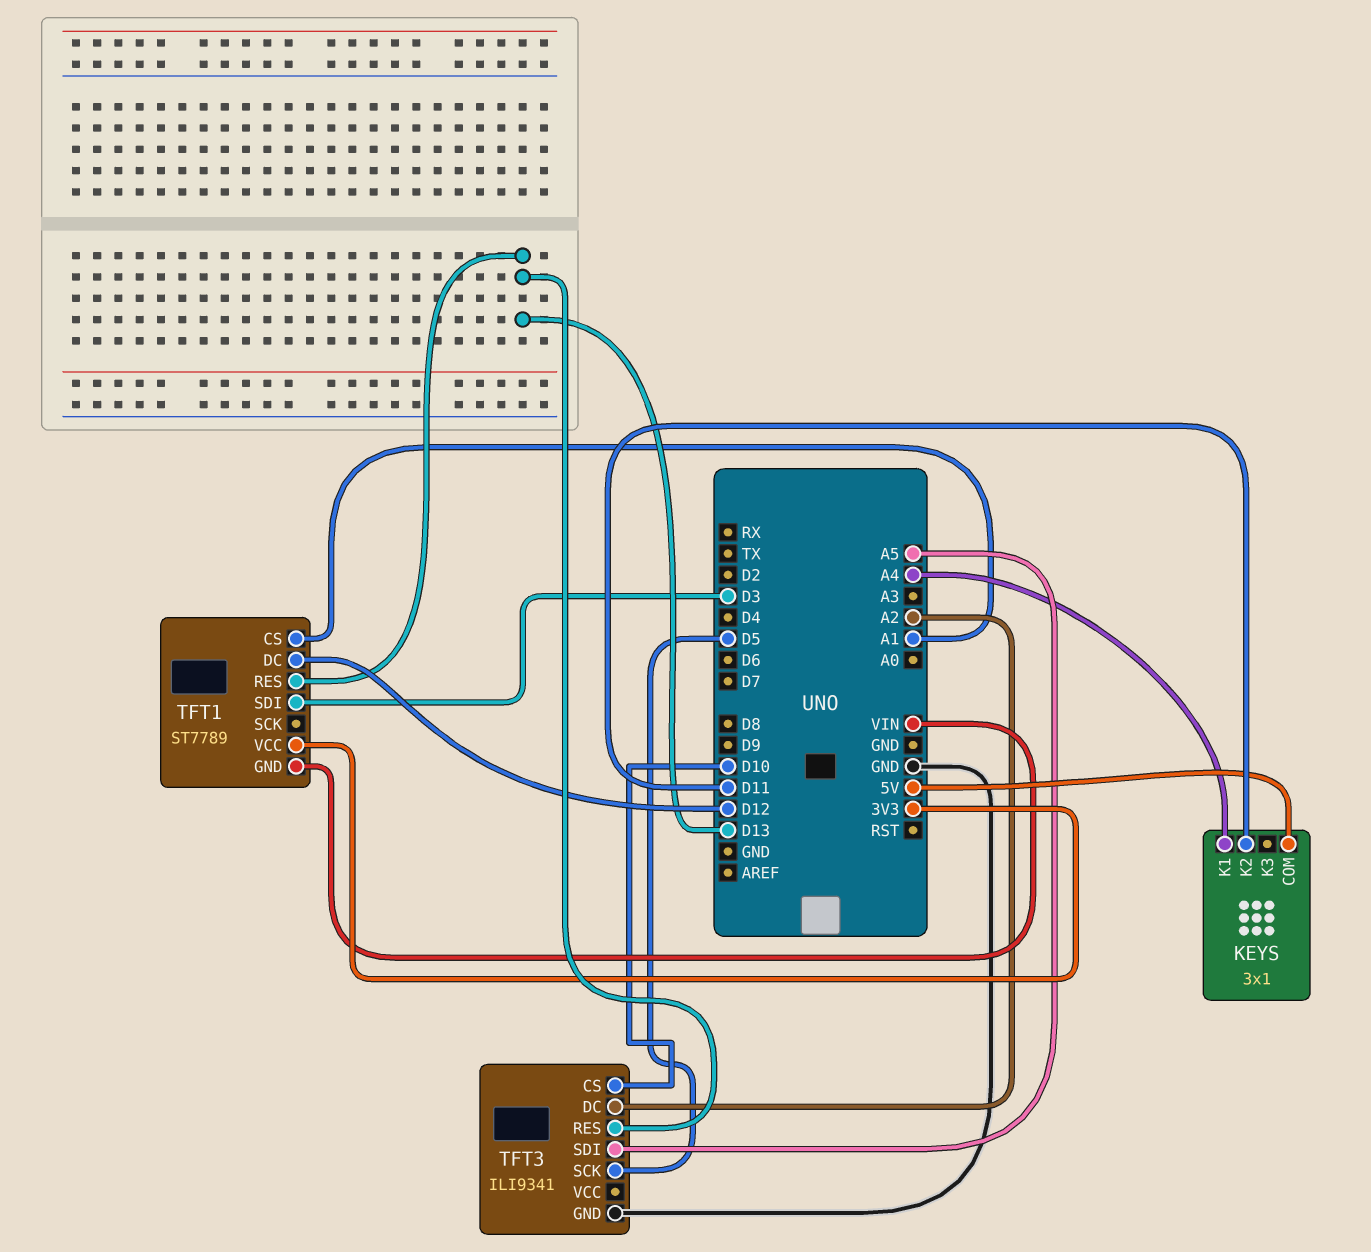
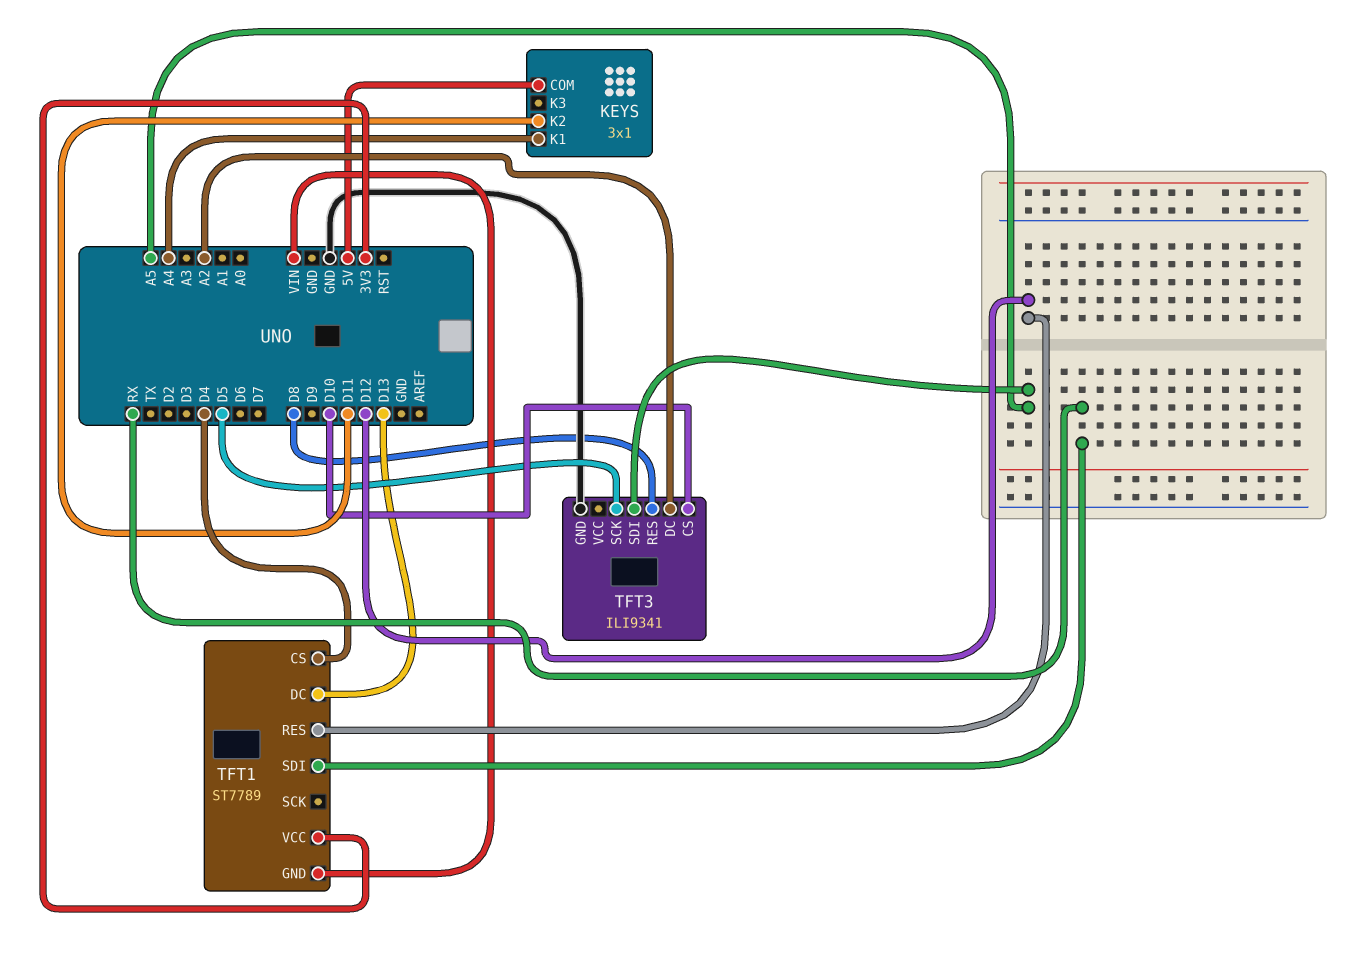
TFT1 pin CS: A1 -> D4
TFT1 pin DC: D12 -> D13
TFT1 pin RES: D13 -> D12
TFT1 pin SDI: D3 -> RX
TFT3 pin RES: D13 -> D8

